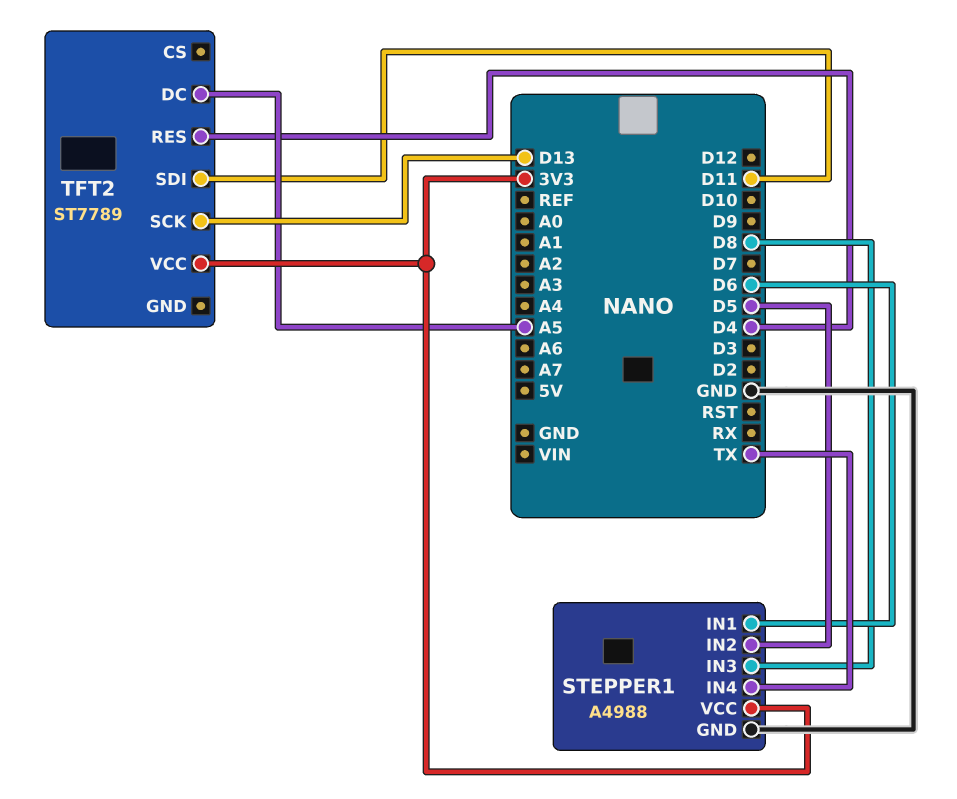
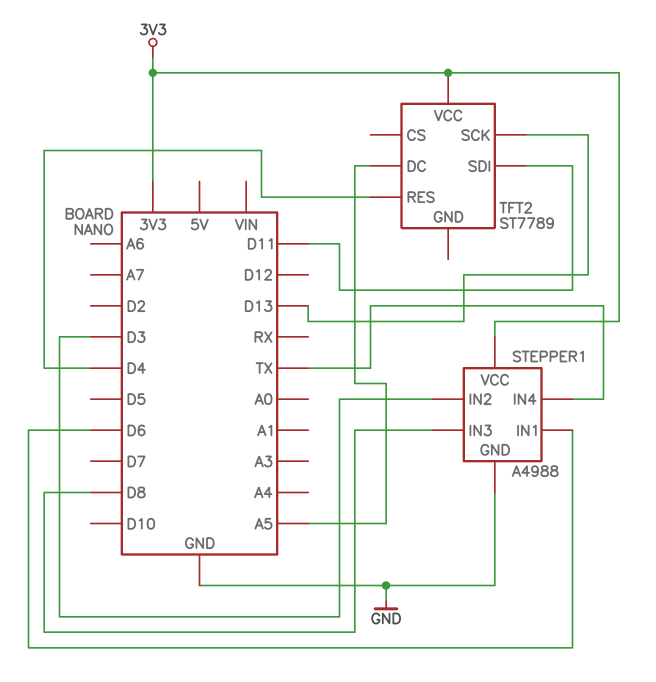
STEPPER1 pin IN2: D5 -> D3

